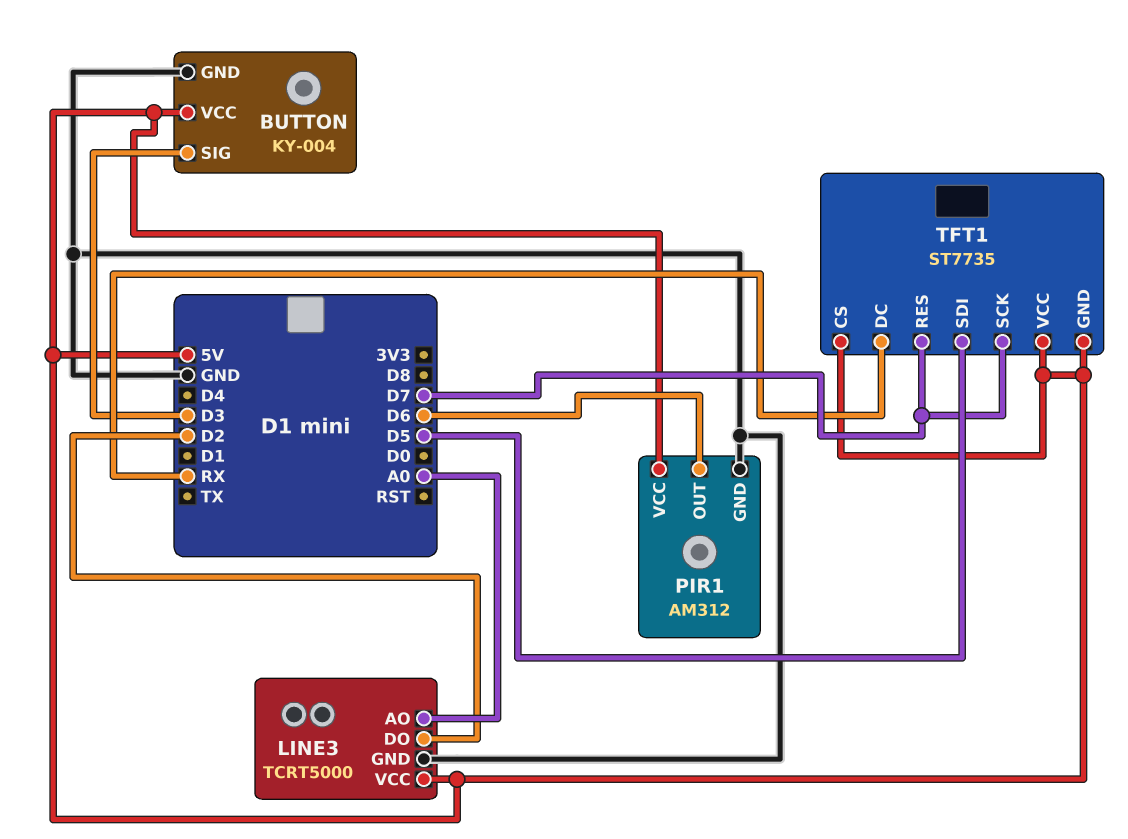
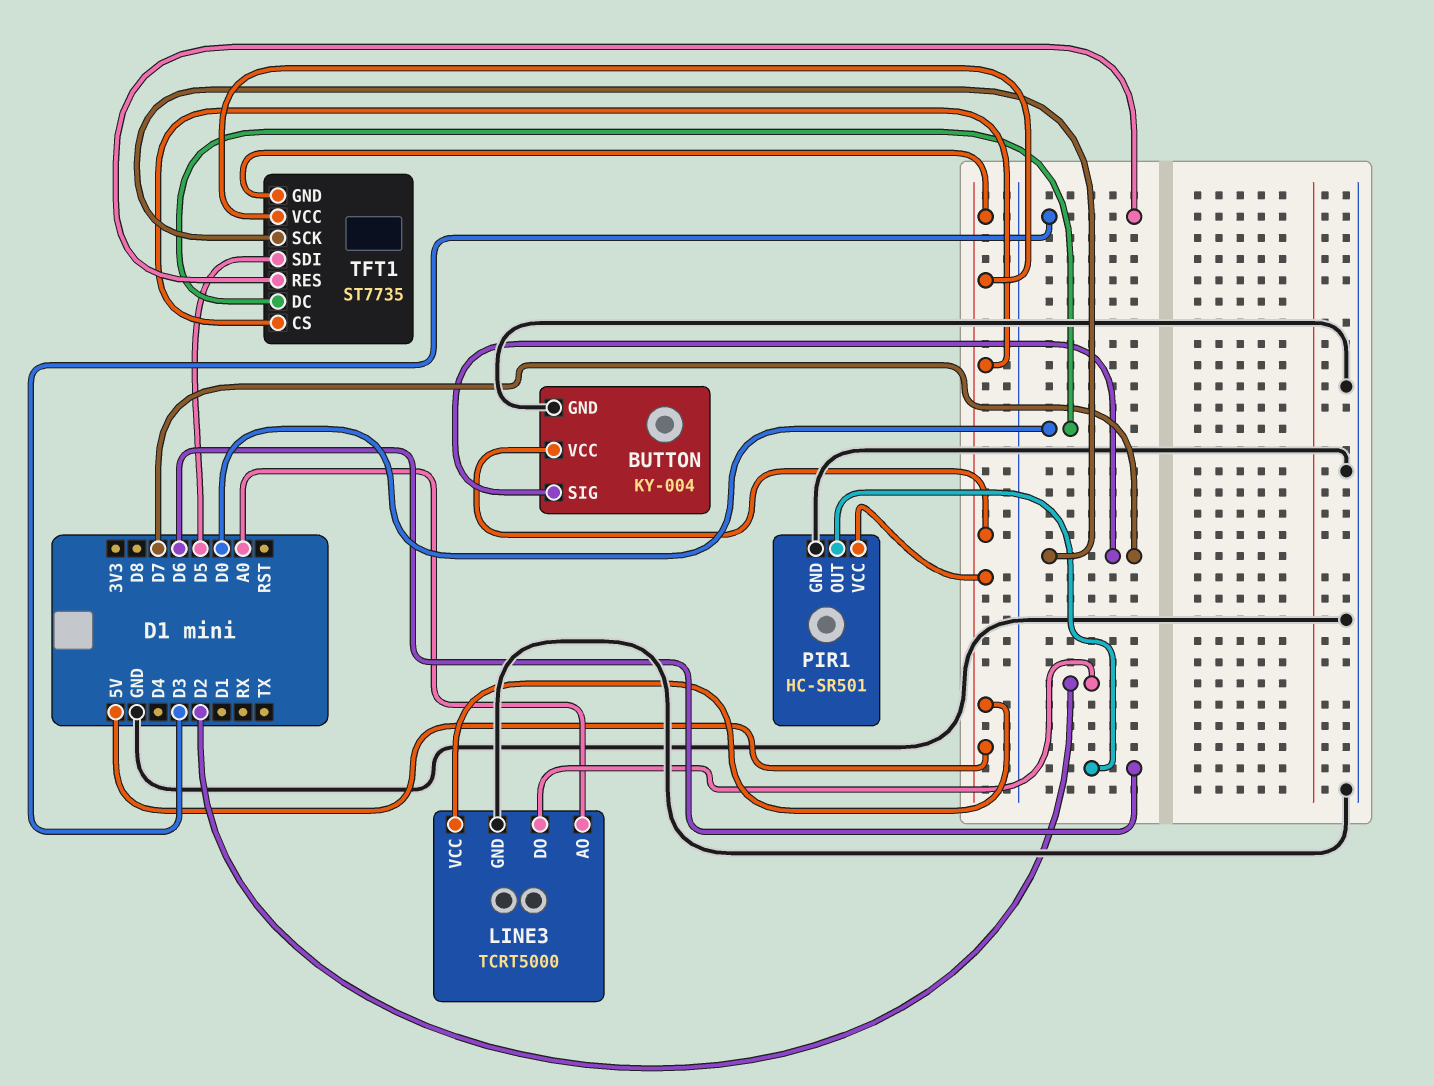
BUTTON pin SIG: D3 -> D7
PIR1: AM312 -> HC-SR501
TFT1 pin DC: RX -> D0
TFT1 pin RES: D7 -> D3

